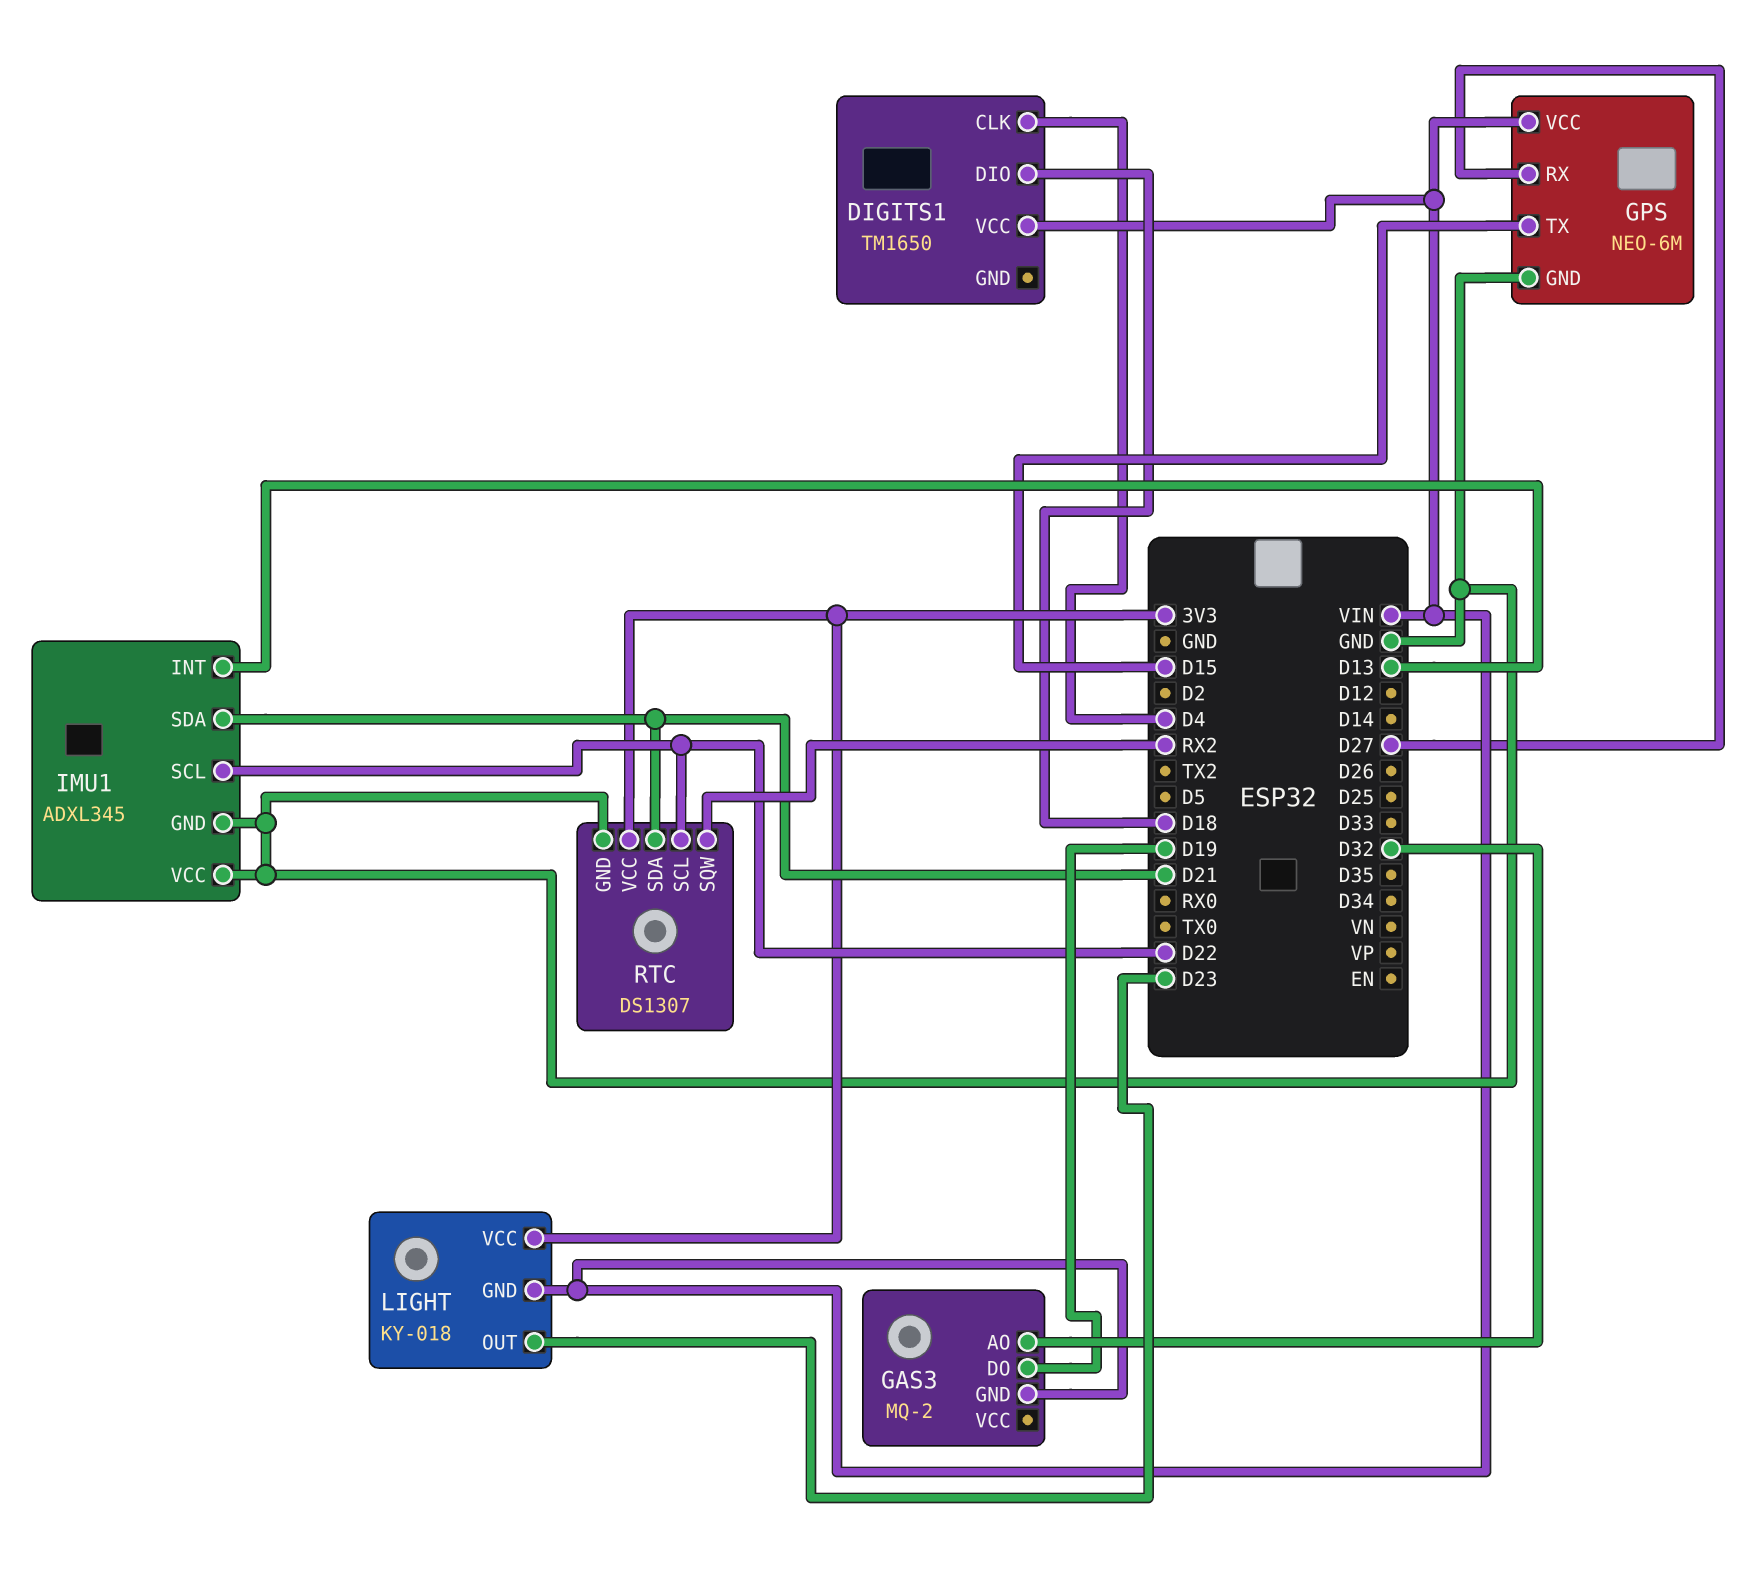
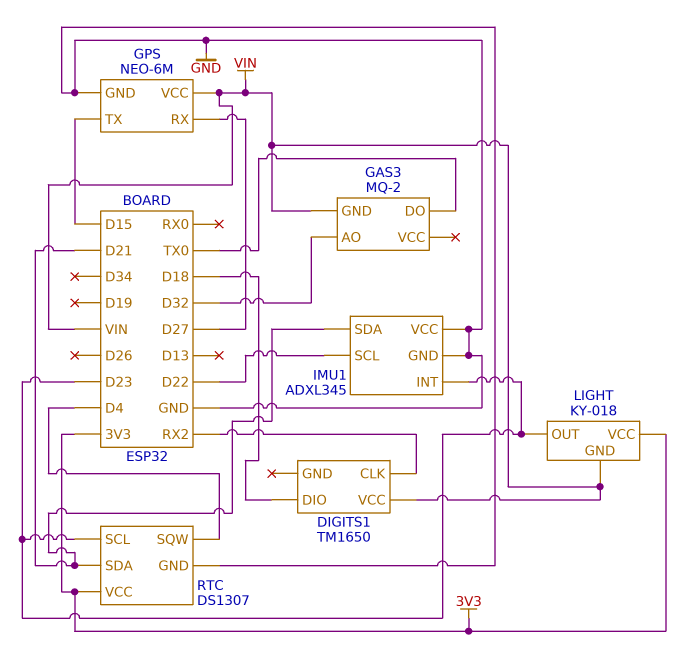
DIGITS1 pin CLK: D4 -> RX2
GAS3 pin DO: D19 -> TX0
IMU1 pin INT: D13 -> D23
RTC pin SCL: D22 -> D23
RTC pin SQW: RX2 -> D4

